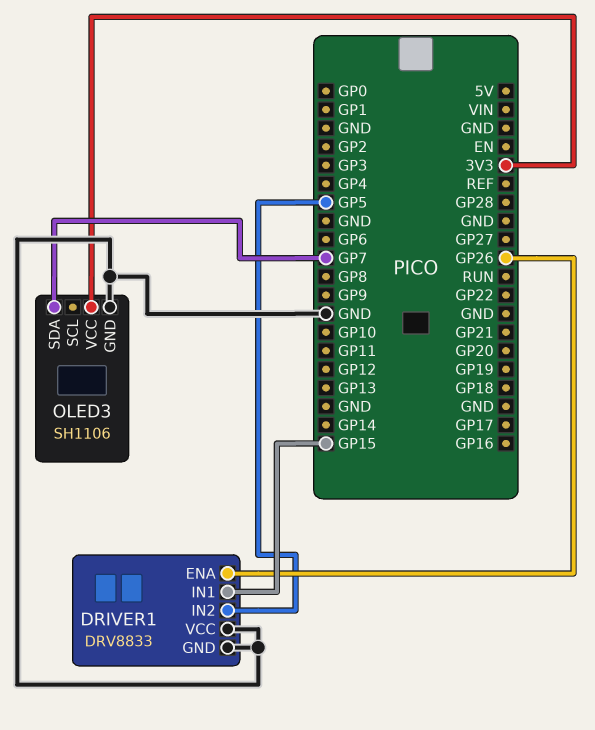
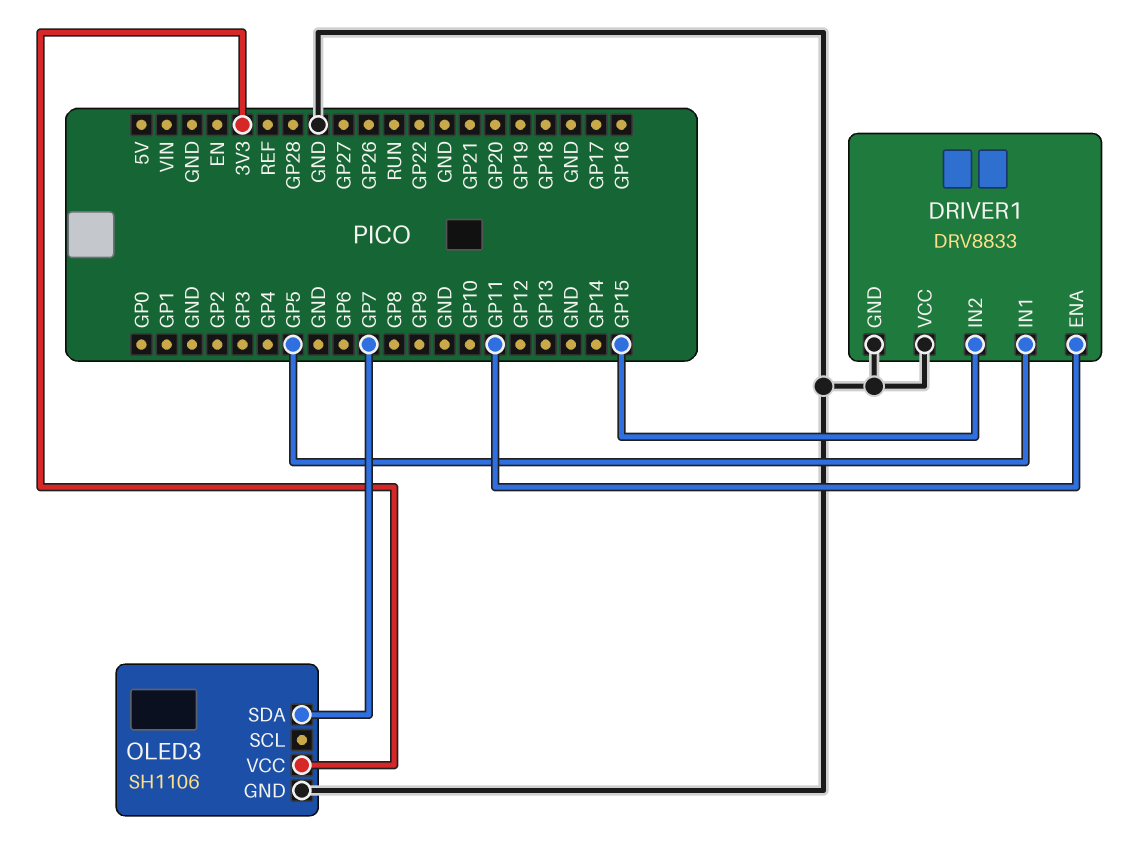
DRIVER1 pin ENA: GP26 -> GP11
DRIVER1 pin IN1: GP15 -> GP5
DRIVER1 pin IN2: GP5 -> GP15

